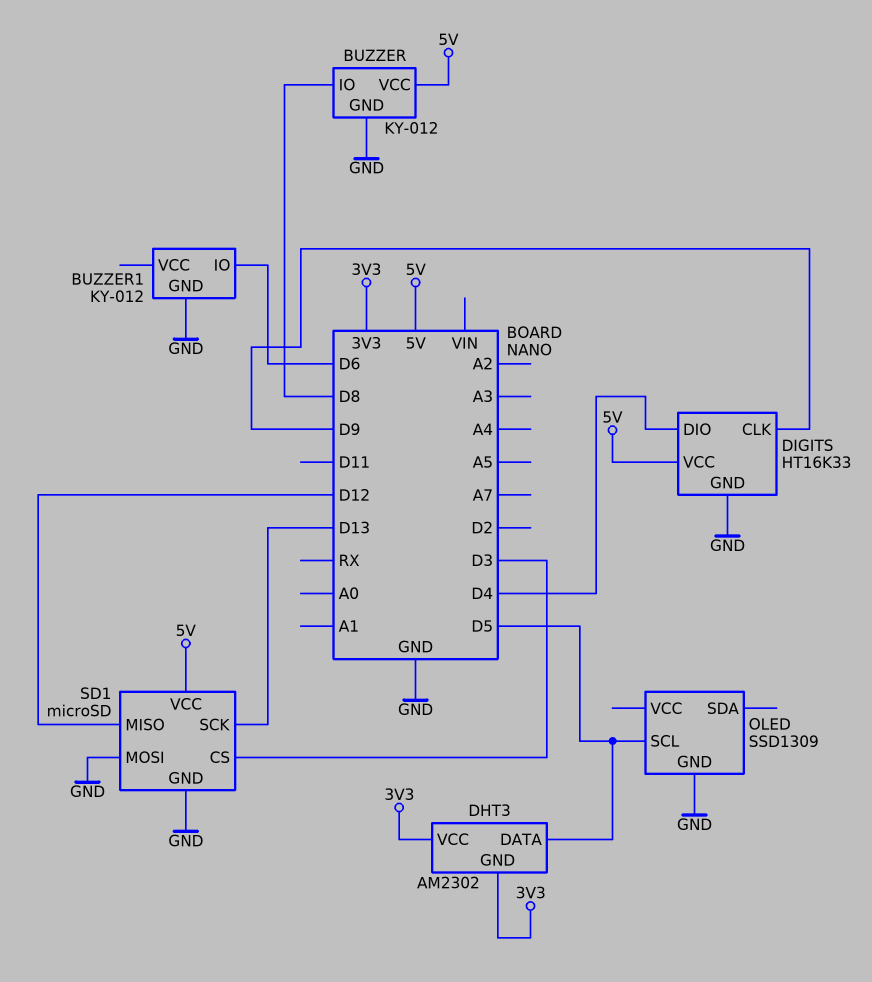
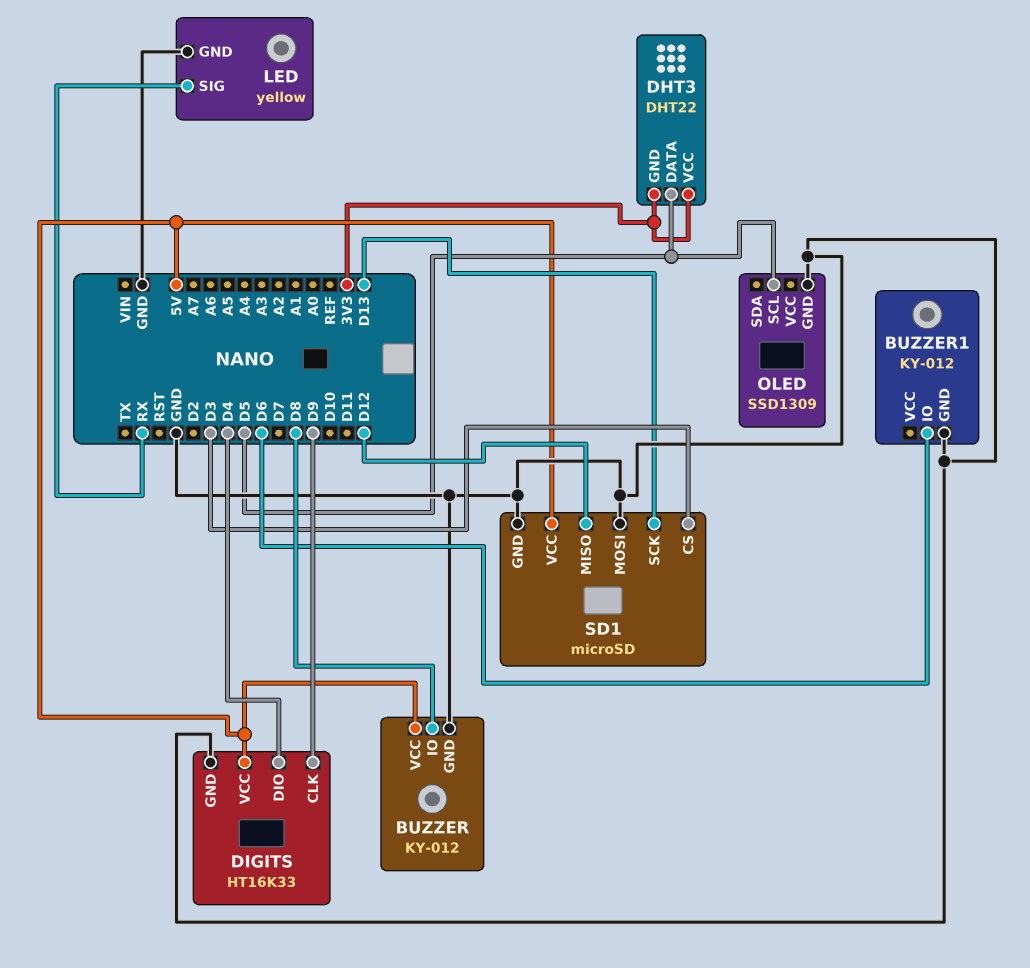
DHT3: AM2302 -> DHT22
LED: none -> yellow
LED pin GND: none -> GND
LED pin SIG: none -> RX

